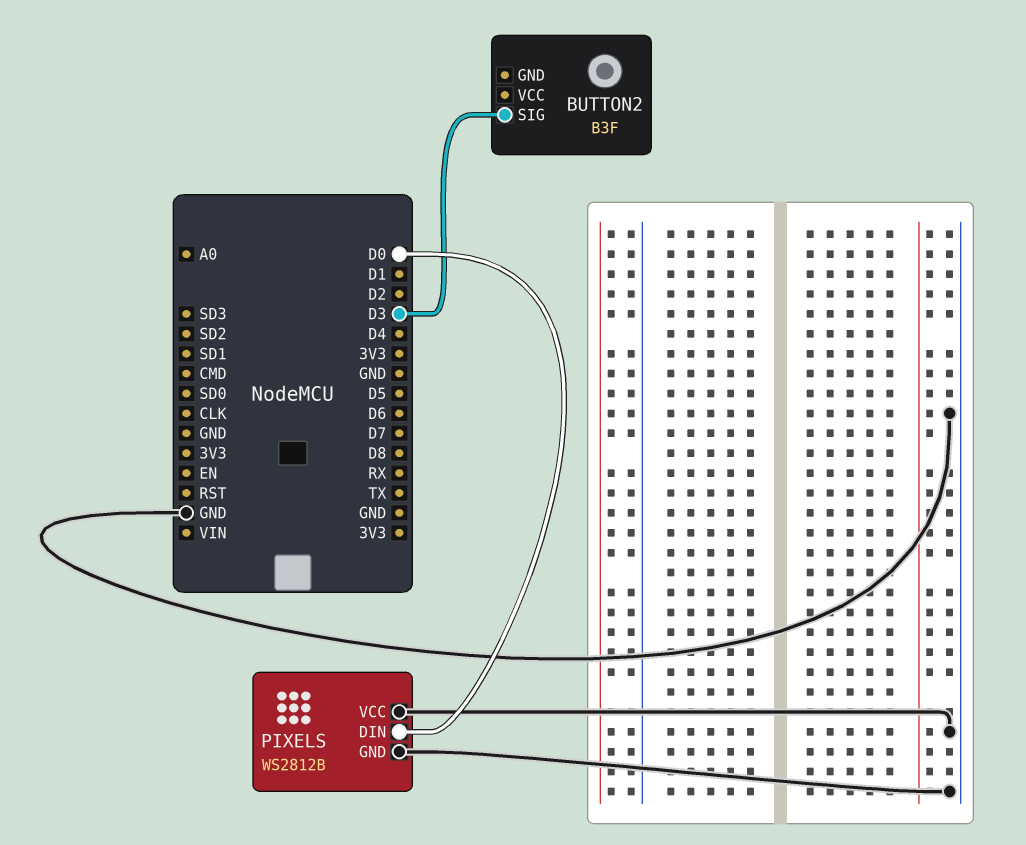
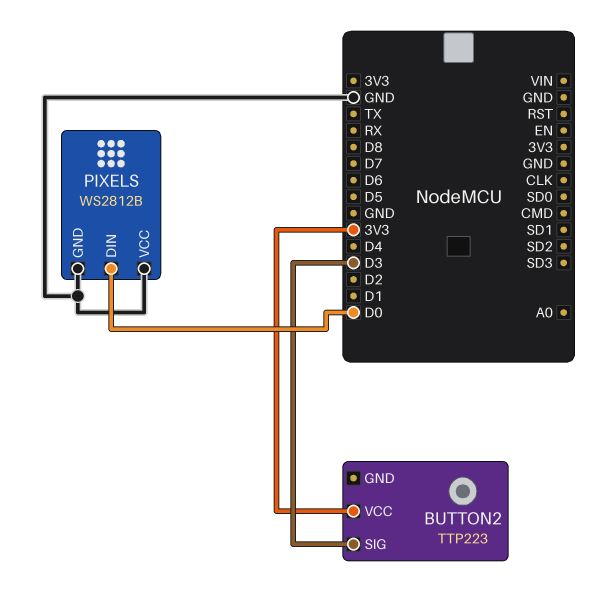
BUTTON2: B3F -> TTP223
BUTTON2 pin VCC: none -> 3V3

